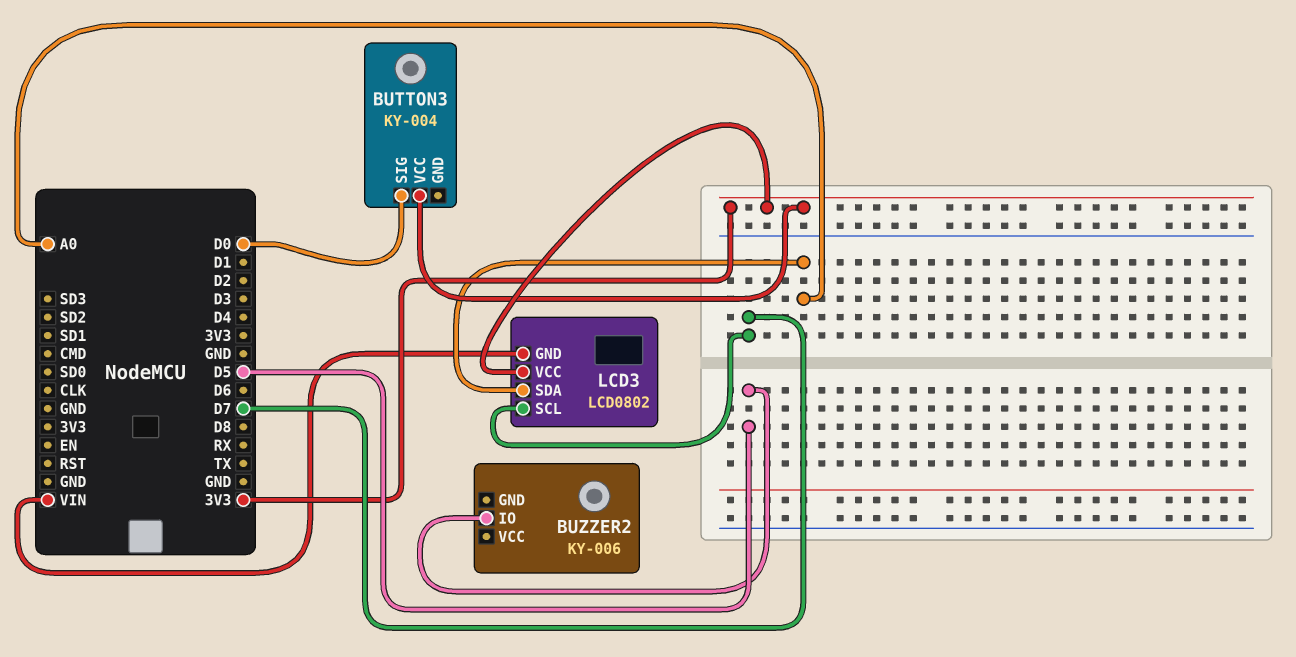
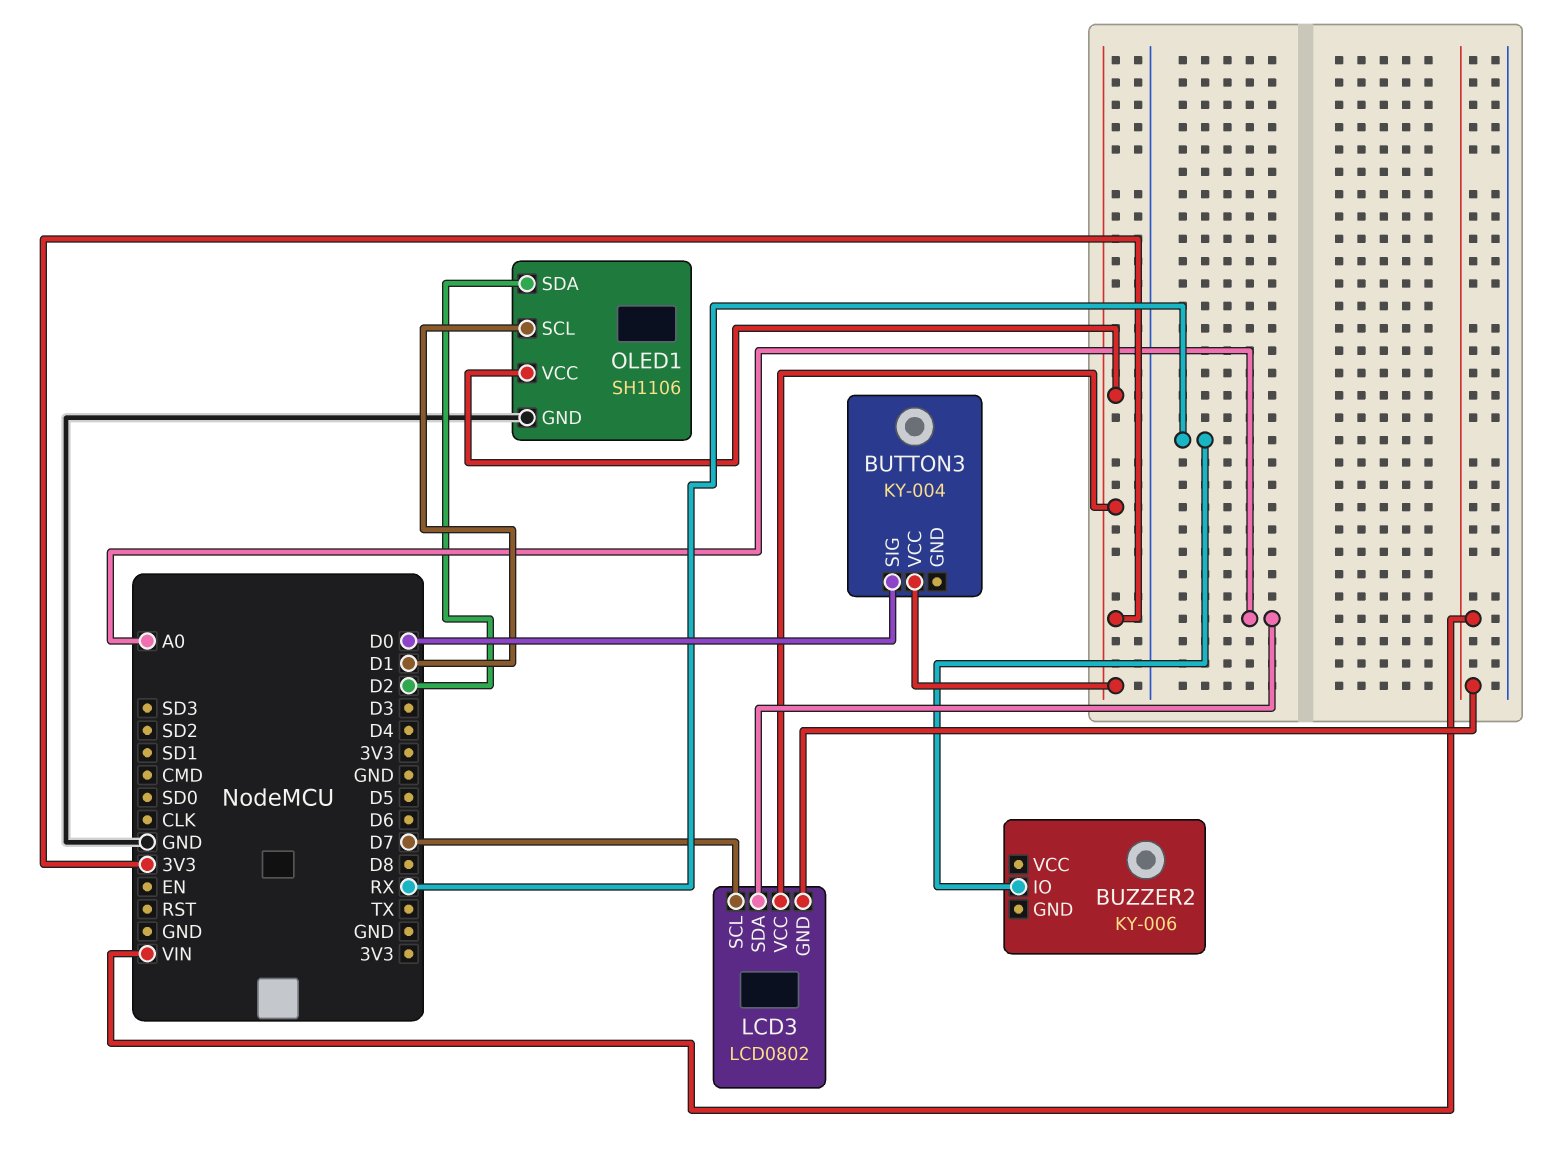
BUZZER2 pin IO: D5 -> RX
OLED1: none -> SH1106
OLED1 pin GND: none -> GND
OLED1 pin SCL: none -> D1
OLED1 pin SDA: none -> D2
OLED1 pin VCC: none -> 3V3

